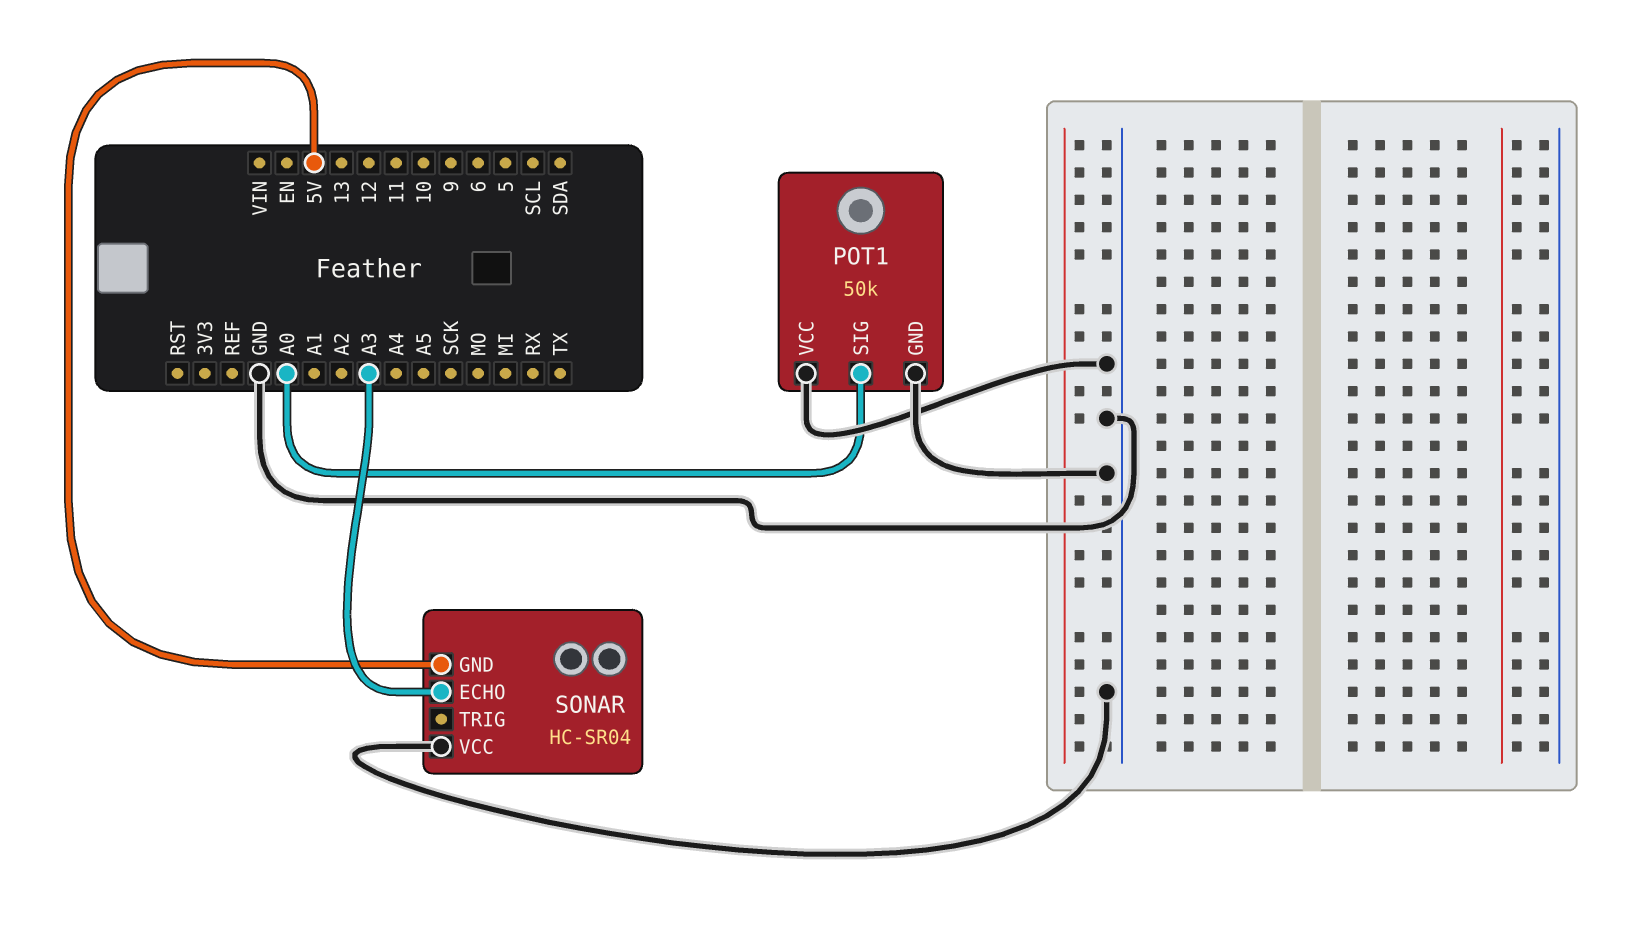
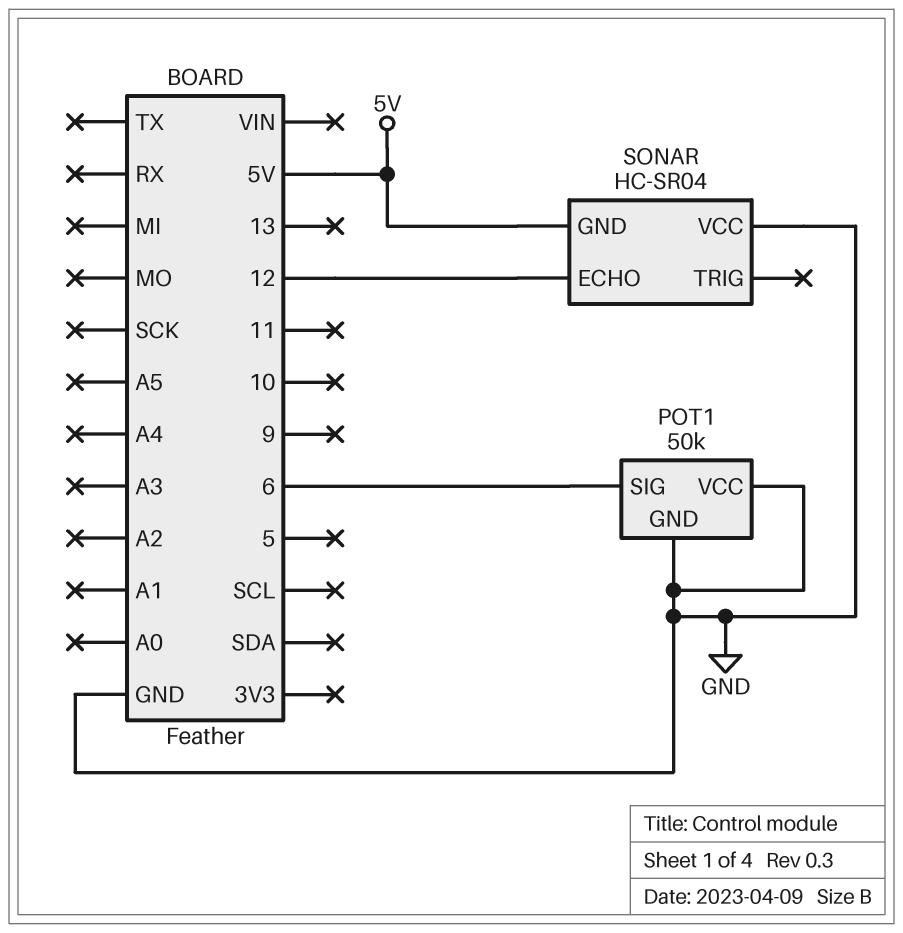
POT1 pin SIG: A0 -> 6
SONAR pin ECHO: A3 -> 12

